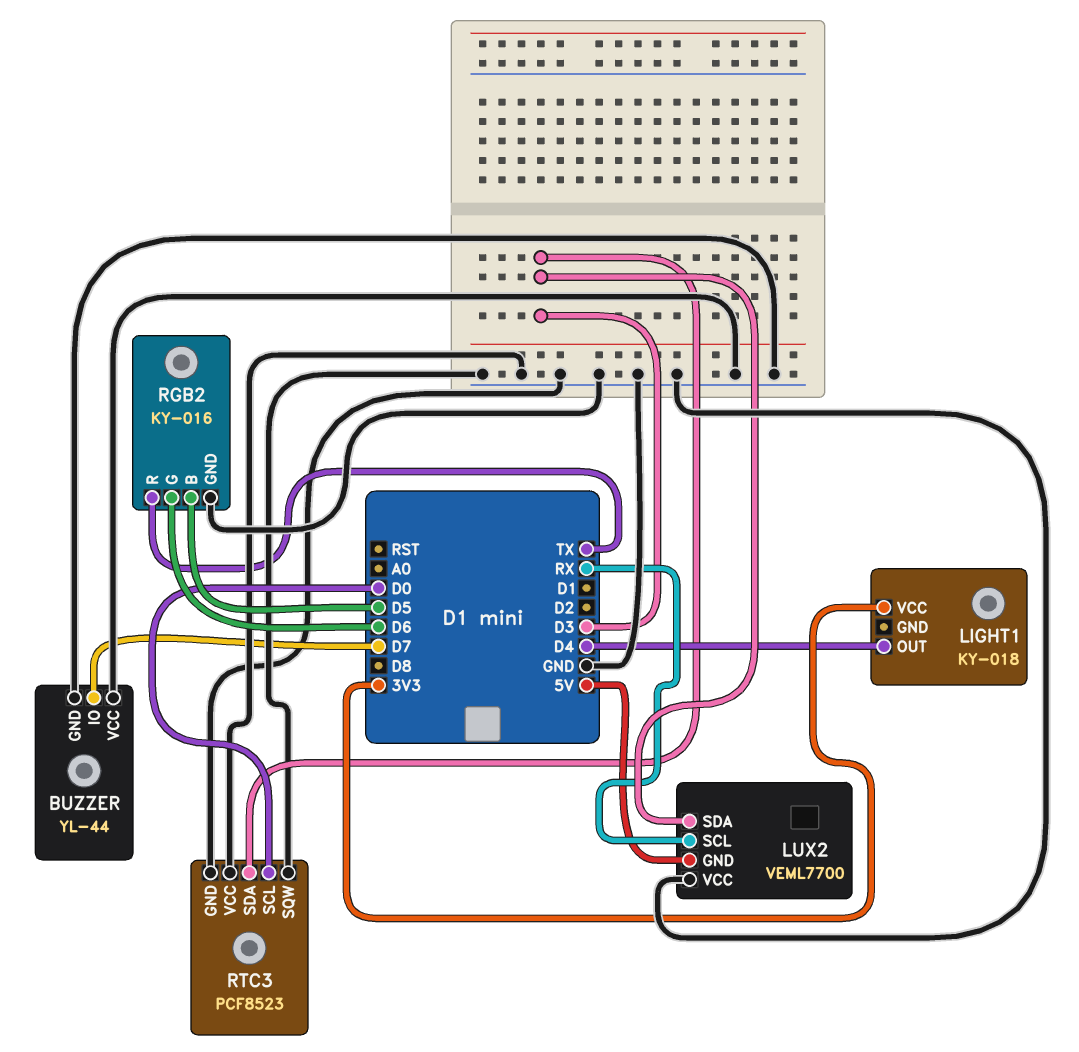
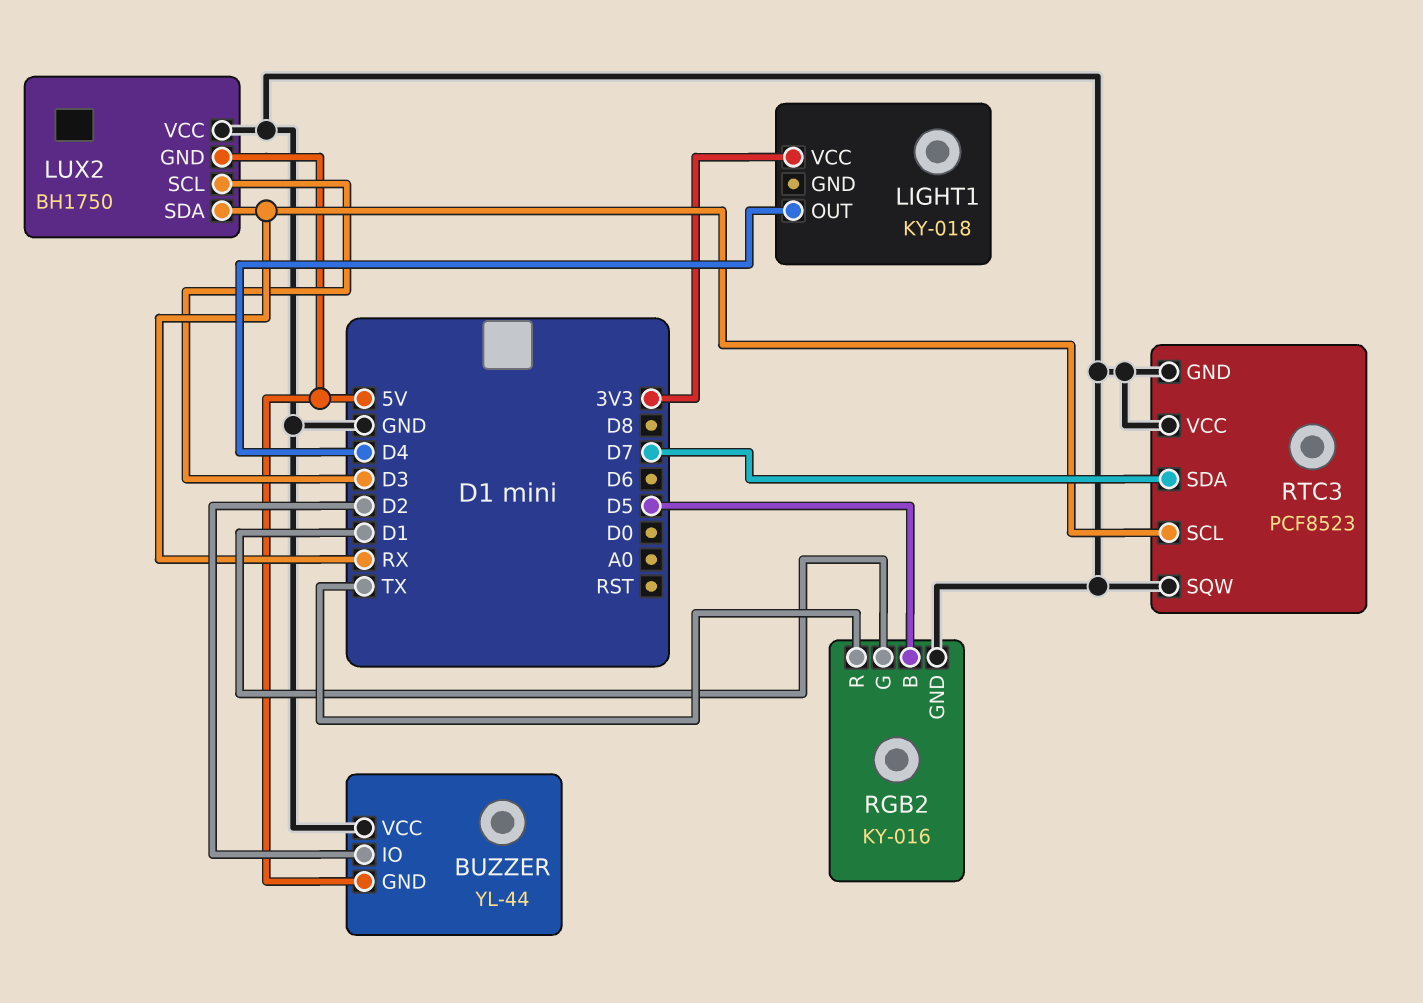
BUZZER pin GND: GND -> 5V
BUZZER pin IO: D7 -> D2
LUX2: VEML7700 -> BH1750
LUX2 pin SCL: RX -> D3
LUX2 pin SDA: D3 -> RX
RGB2 pin G: D6 -> D1
RTC3 pin SCL: D0 -> RX
RTC3 pin SDA: D3 -> D7

